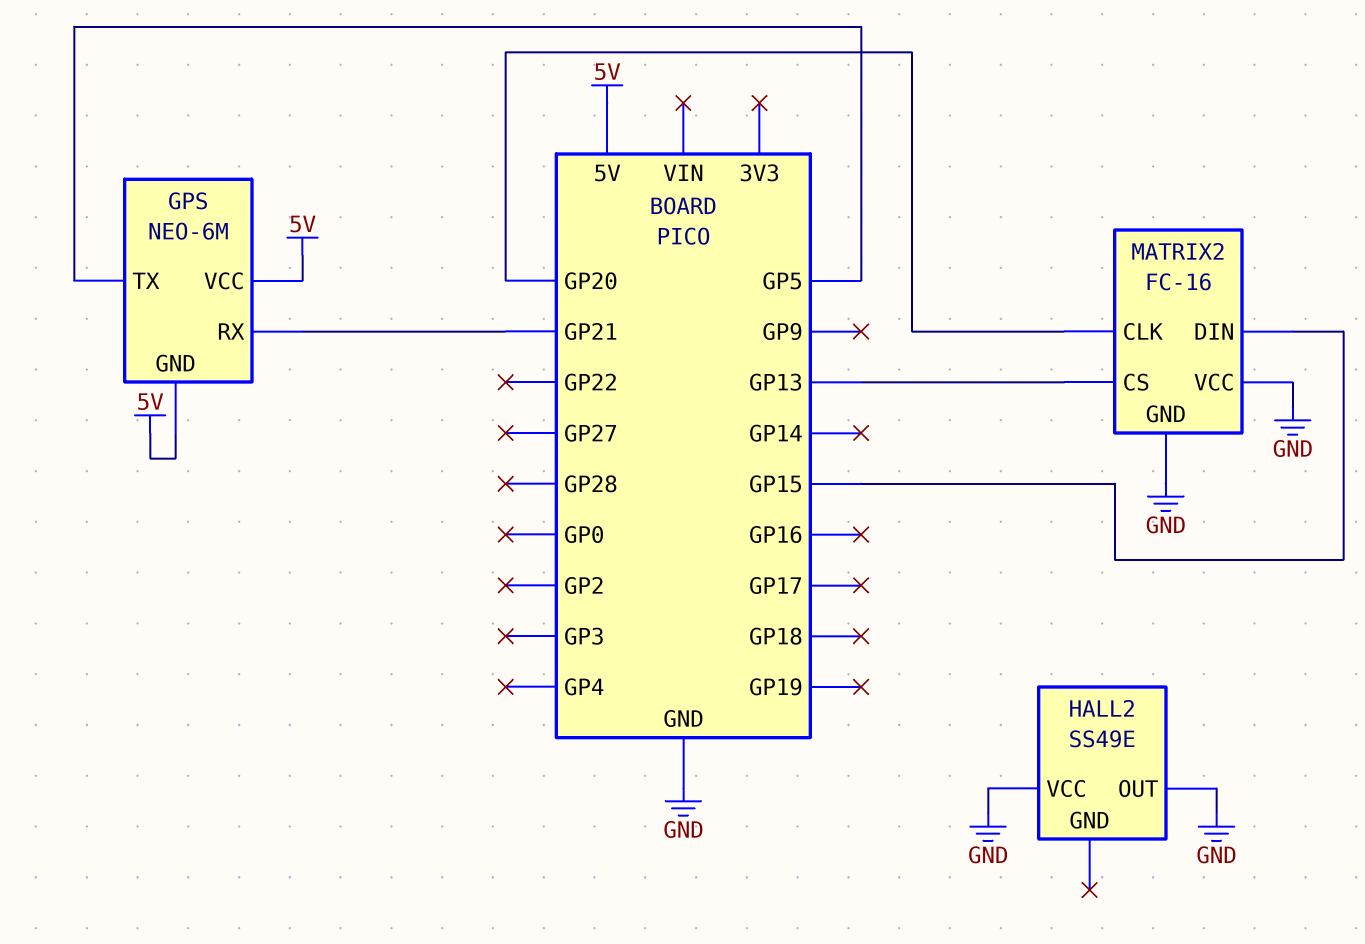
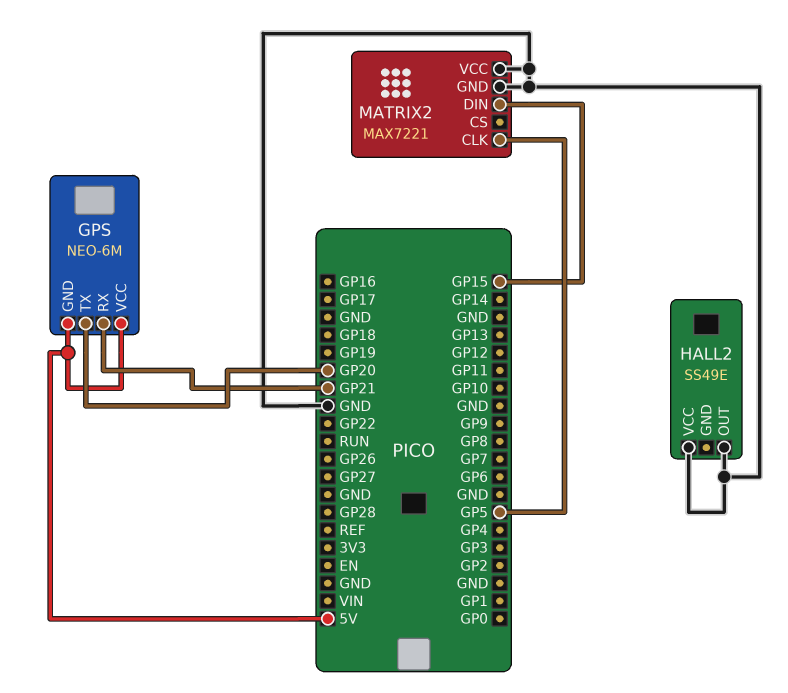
GPS pin TX: GP5 -> GP20
MATRIX2: FC-16 -> MAX7221
MATRIX2 pin CLK: GP20 -> GP5
MATRIX2 pin CS: GP13 -> none

